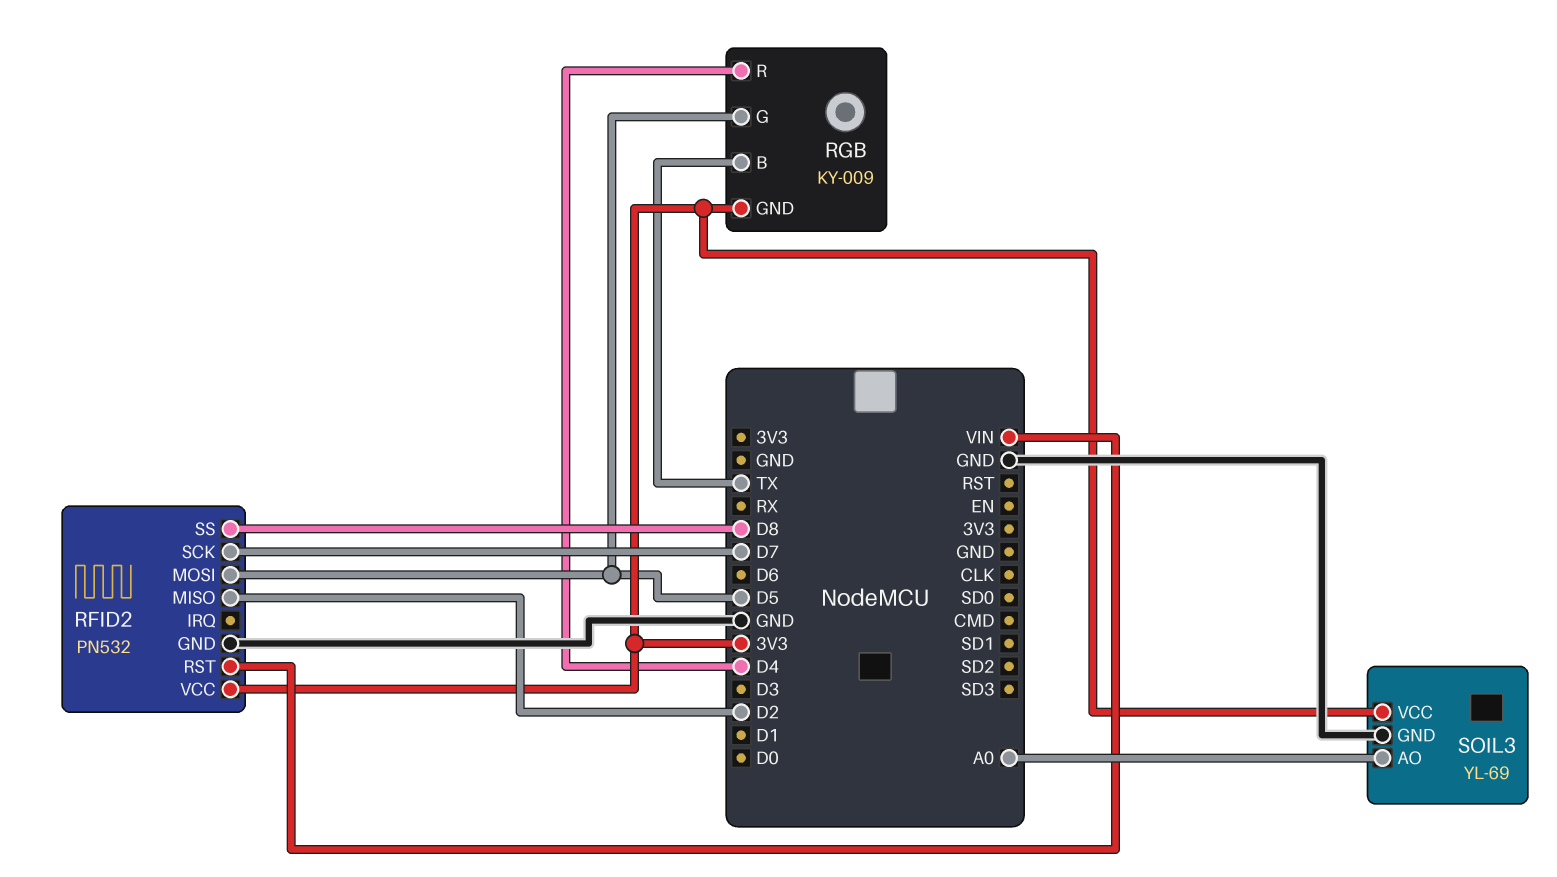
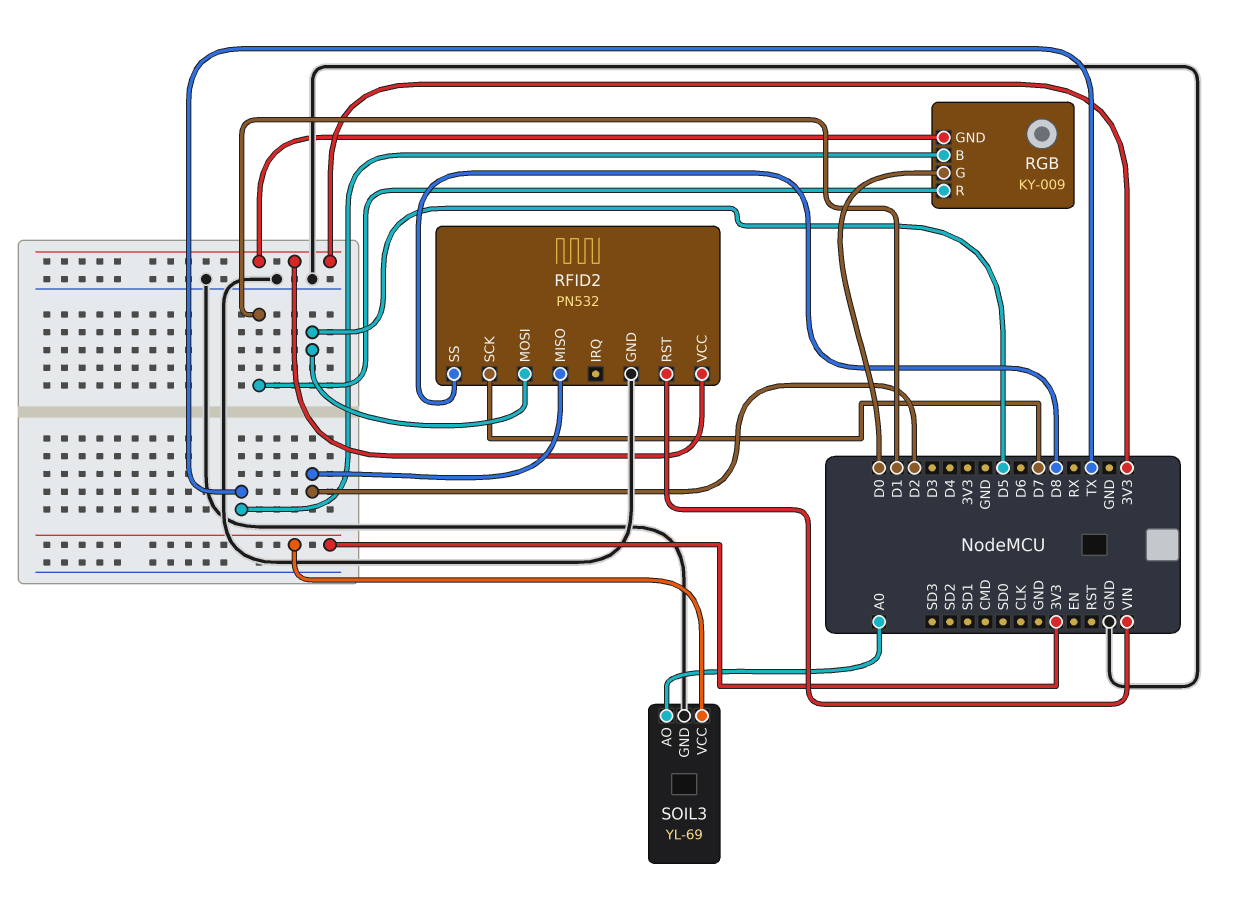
RGB pin G: D5 -> D0
RGB pin R: D4 -> D1

